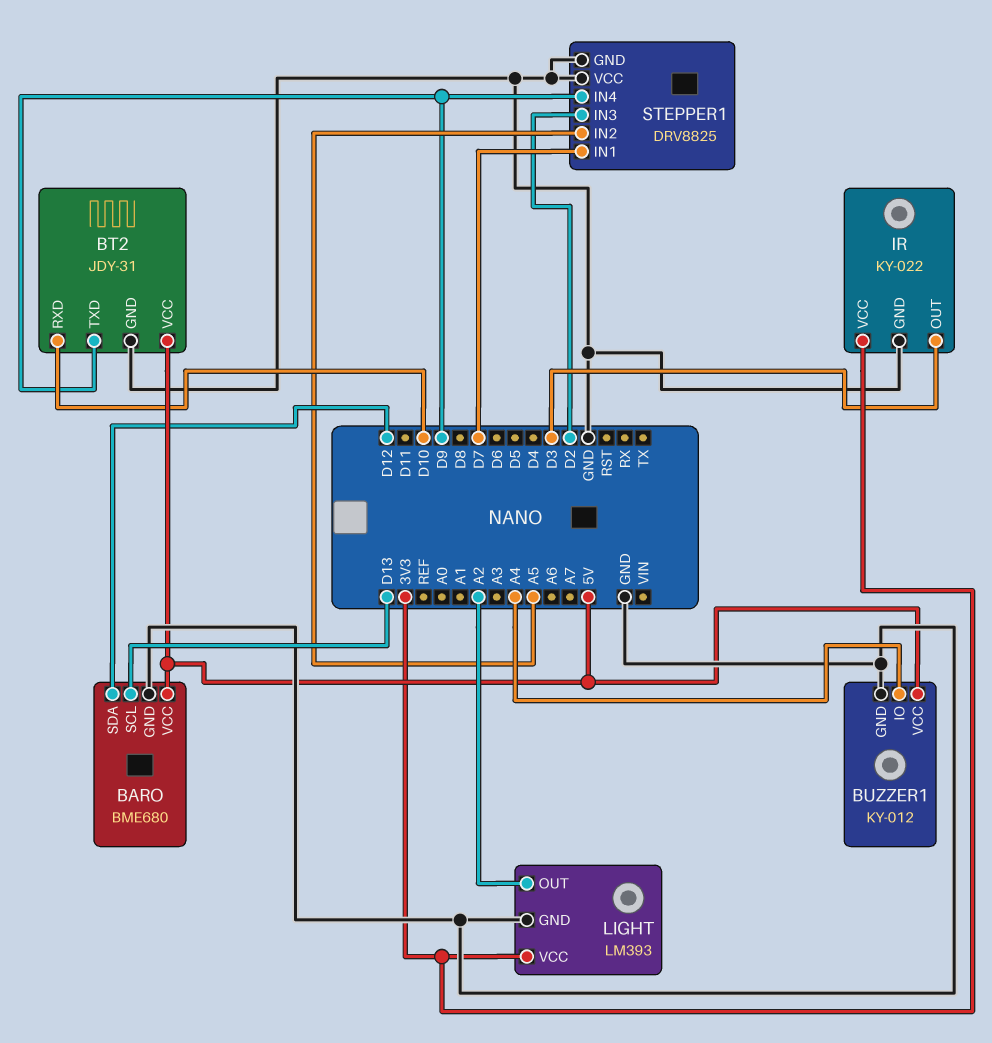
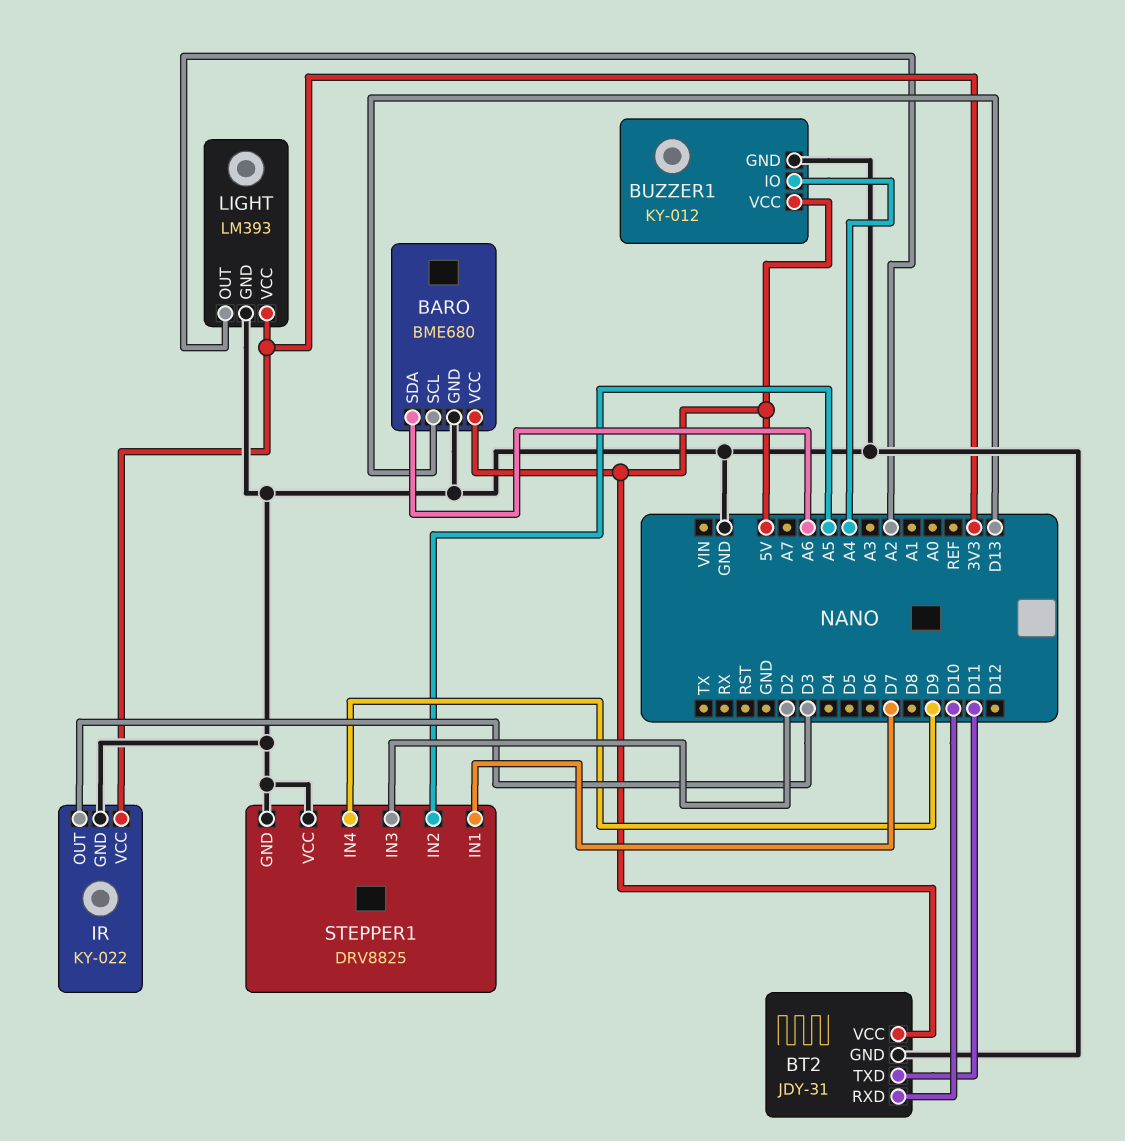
BARO pin SDA: D12 -> A6
BT2 pin TXD: D9 -> D11

